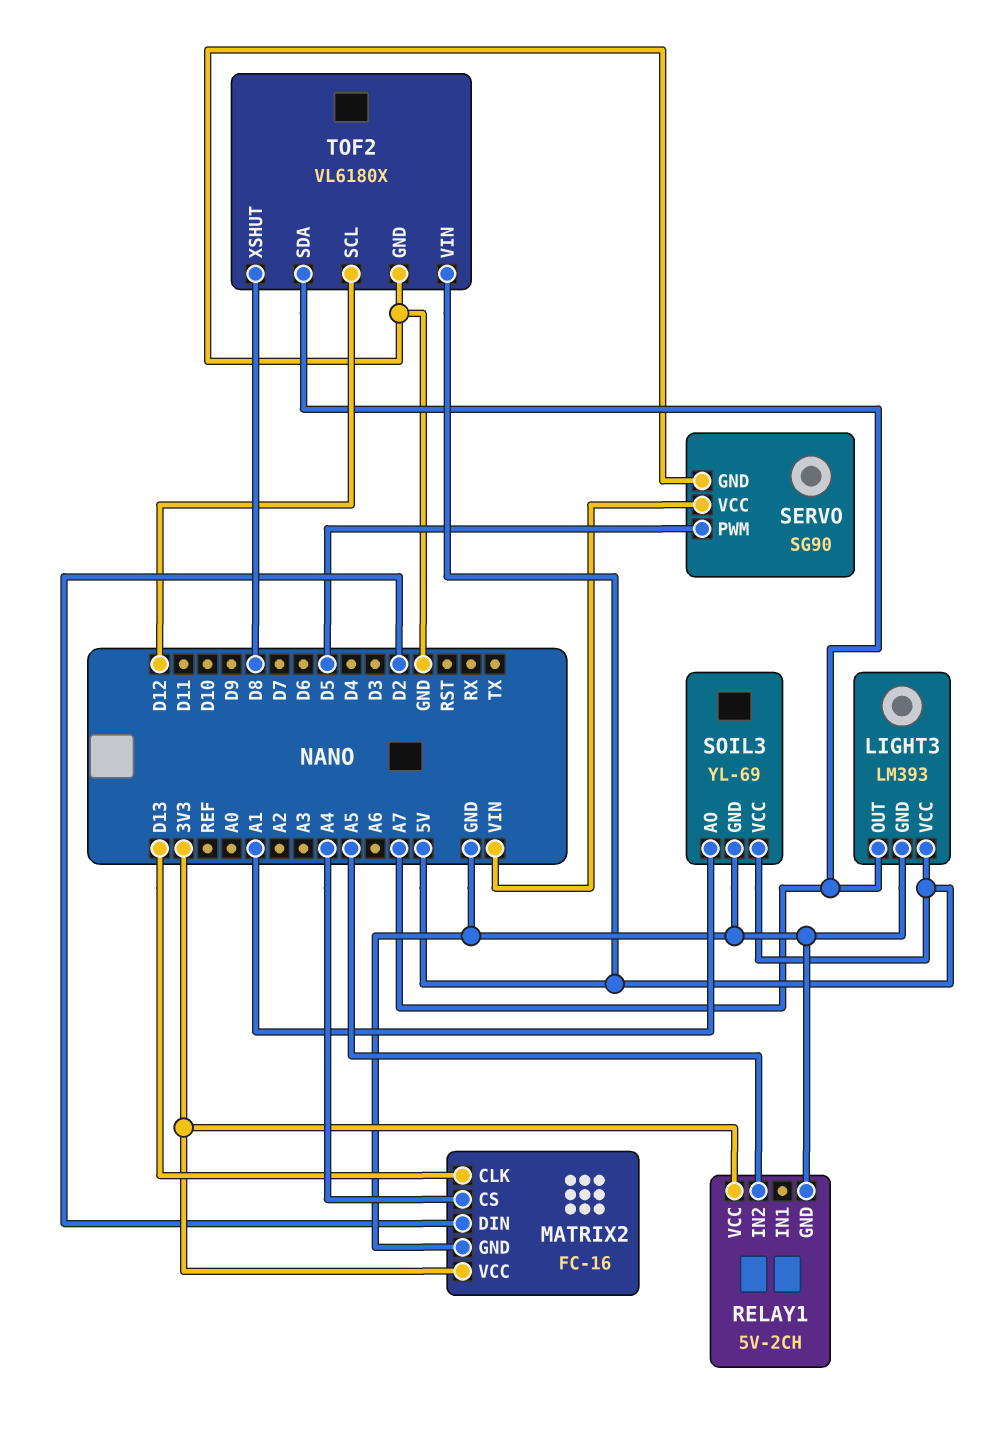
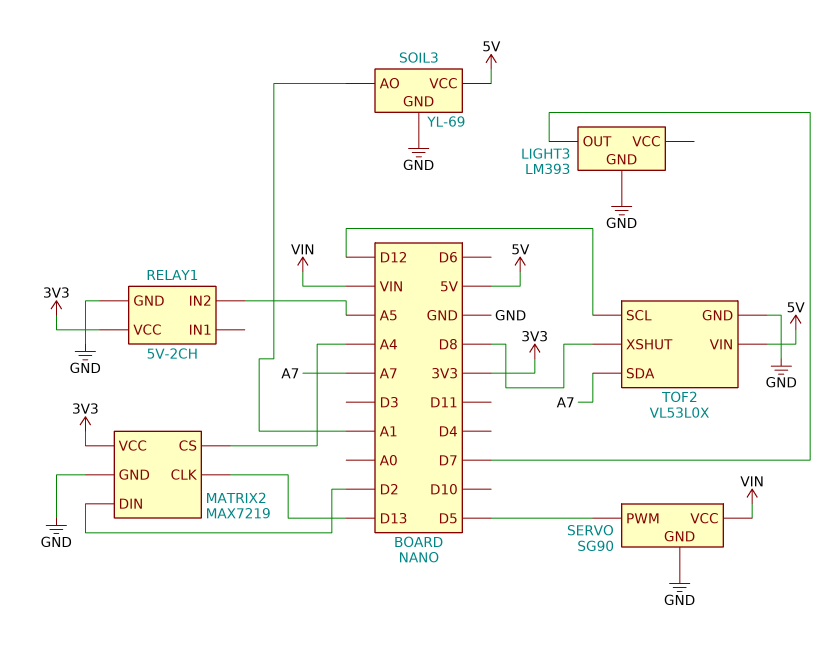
LIGHT3 pin OUT: A7 -> D7
LIGHT3 pin VCC: 5V -> none
MATRIX2: FC-16 -> MAX7219
TOF2: VL6180X -> VL53L0X

